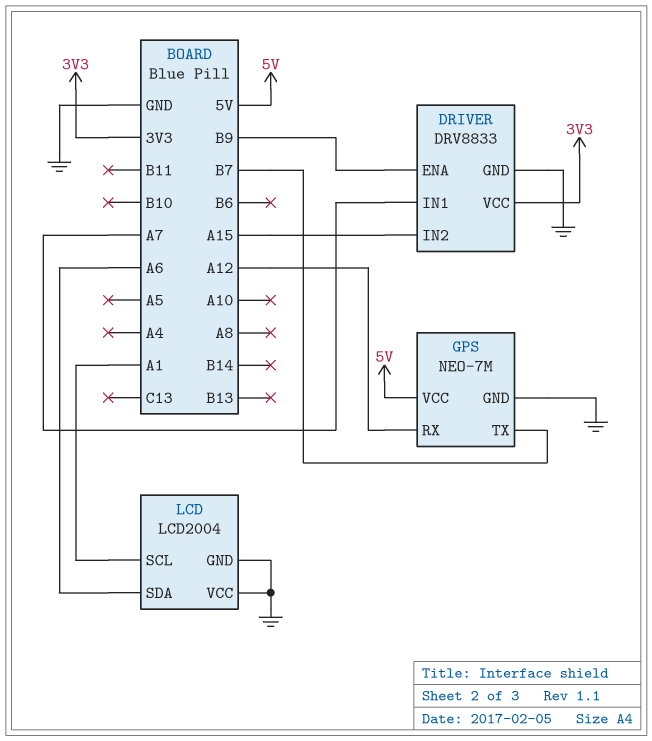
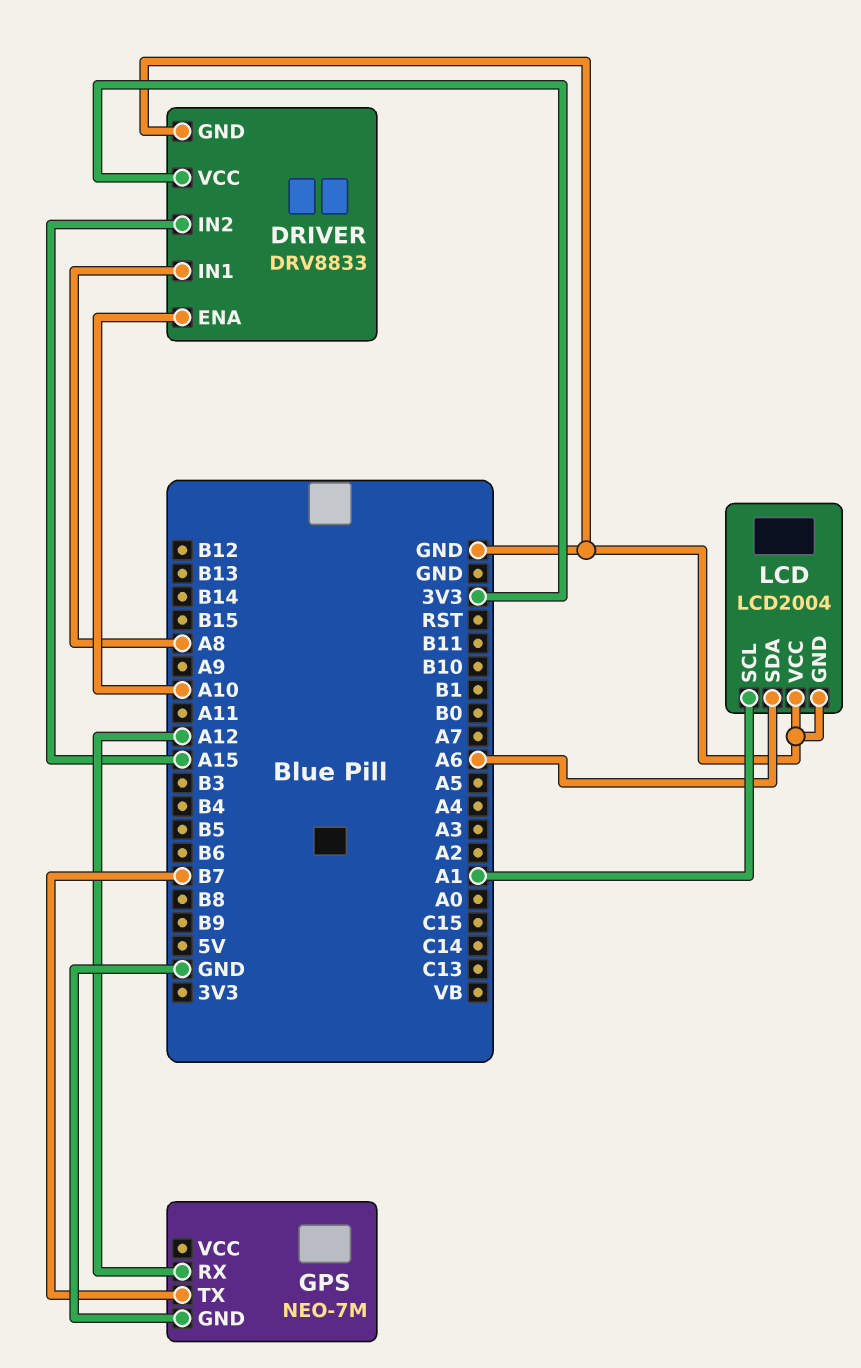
DRIVER pin ENA: B9 -> A10
DRIVER pin IN1: A7 -> A8
GPS pin VCC: 5V -> none

